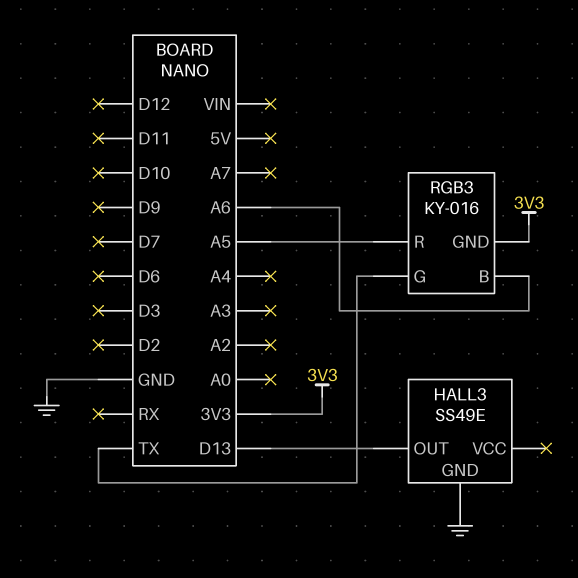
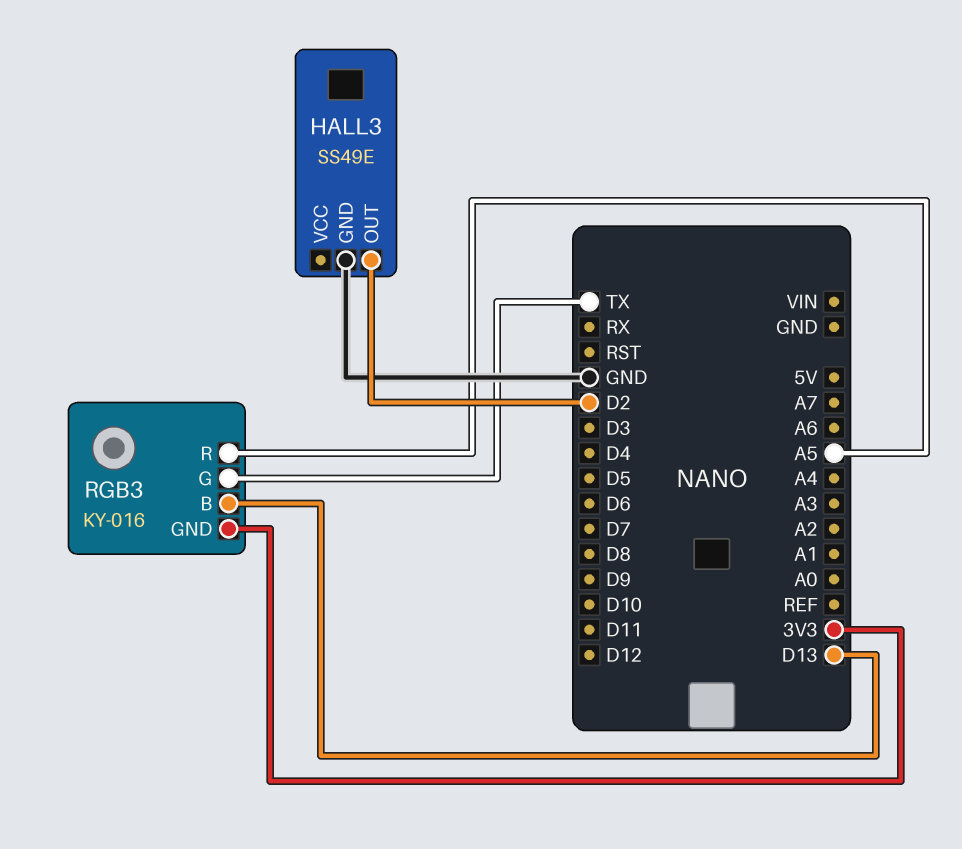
HALL3 pin OUT: D13 -> D2
RGB3 pin B: A6 -> D13

